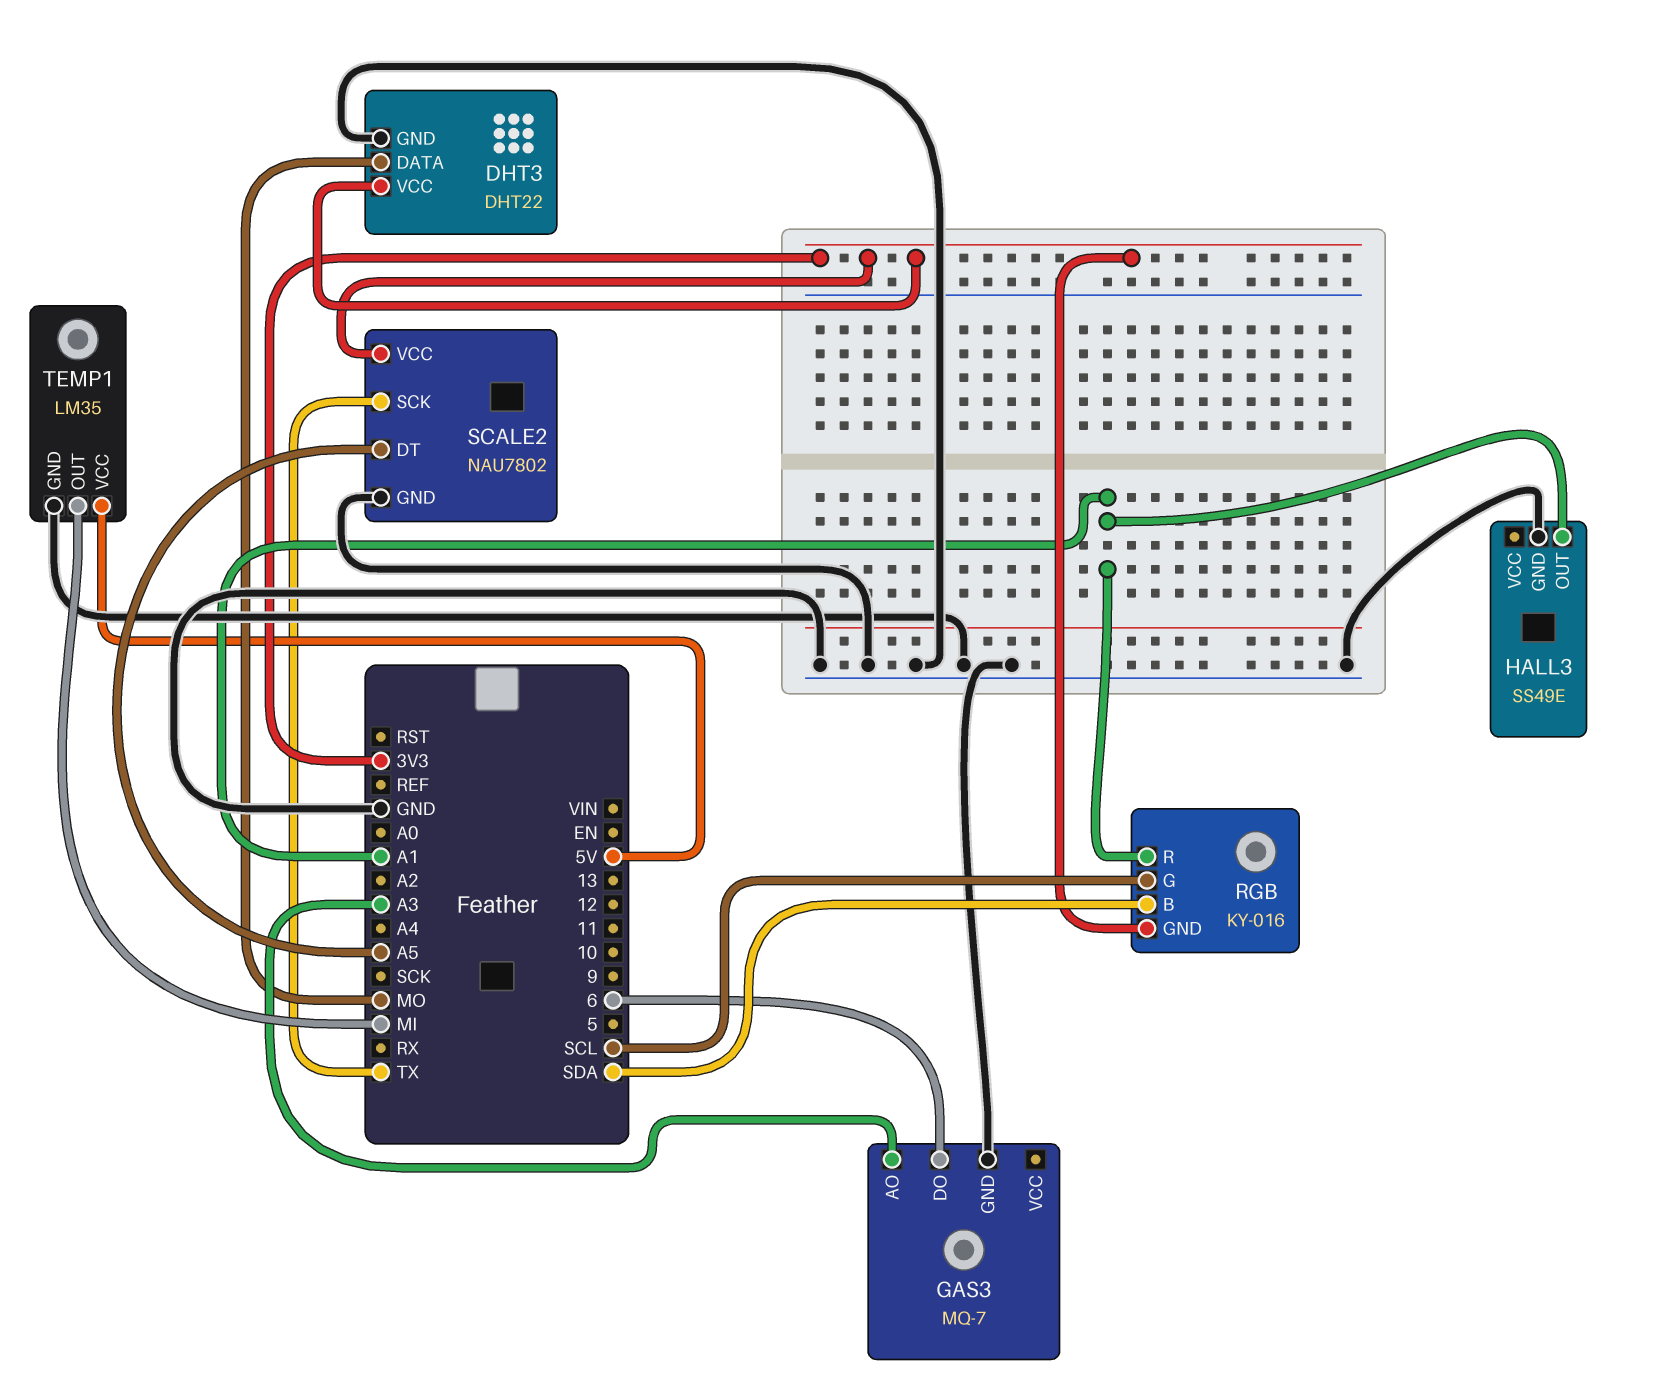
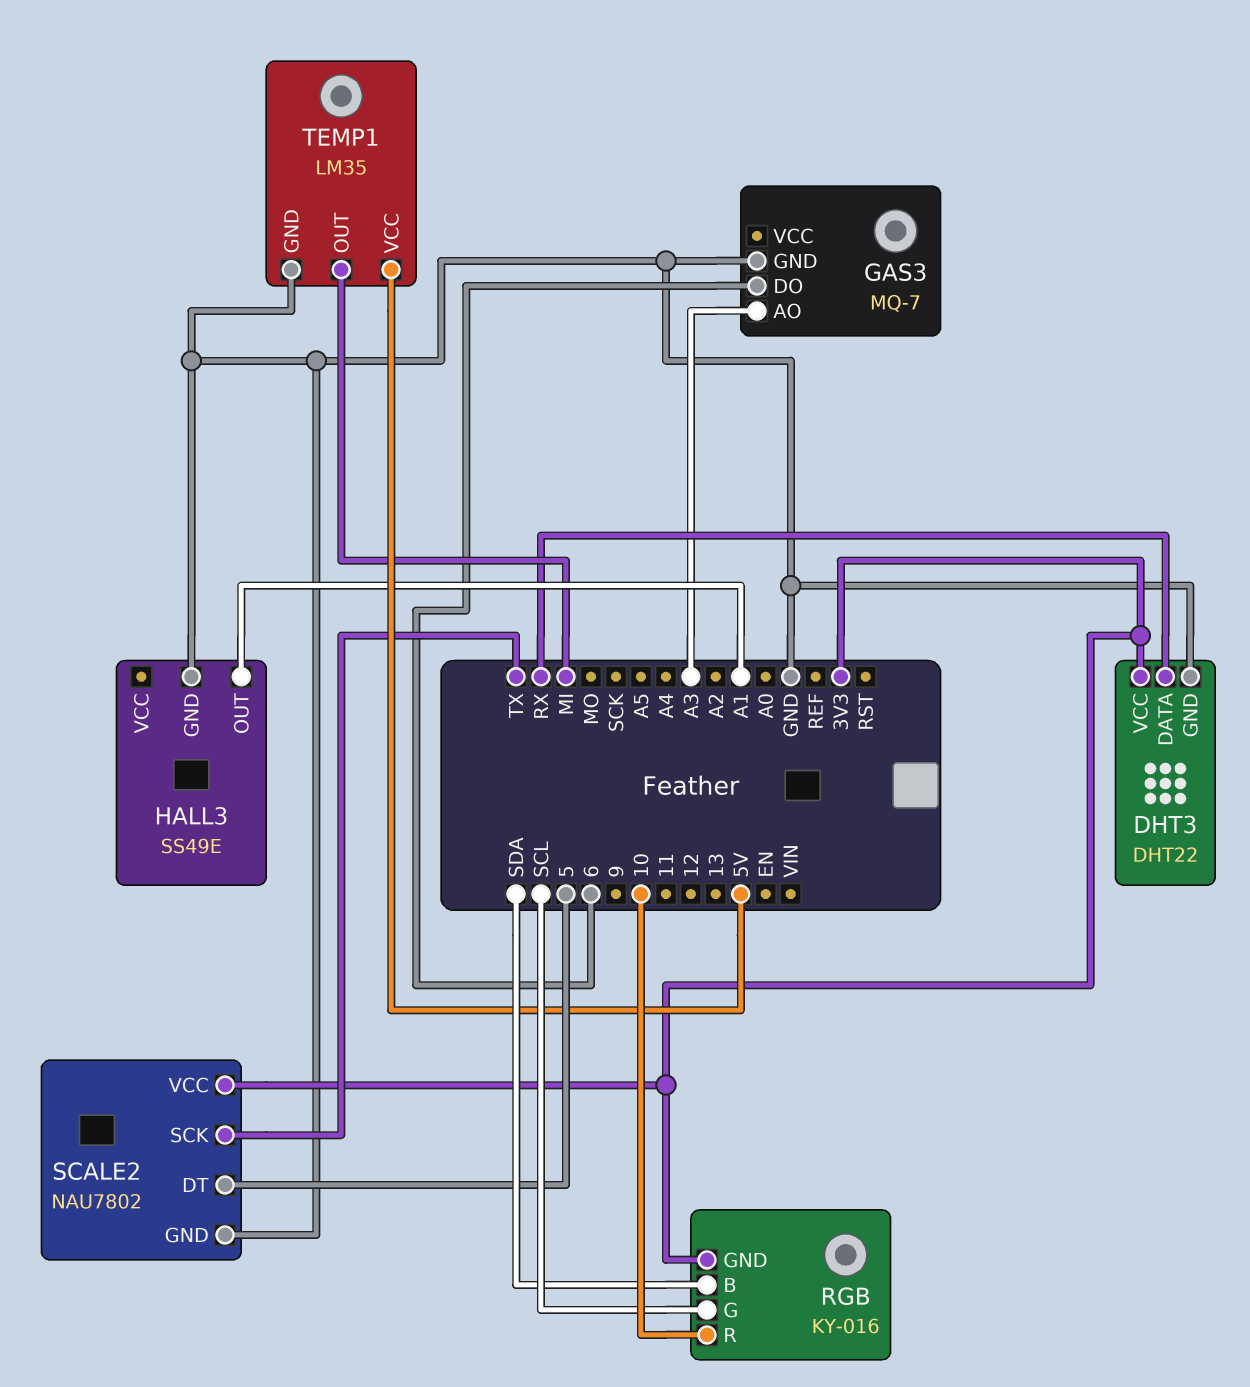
DHT3 pin DATA: MO -> RX
RGB pin R: A1 -> 10
SCALE2 pin DT: A5 -> 5

